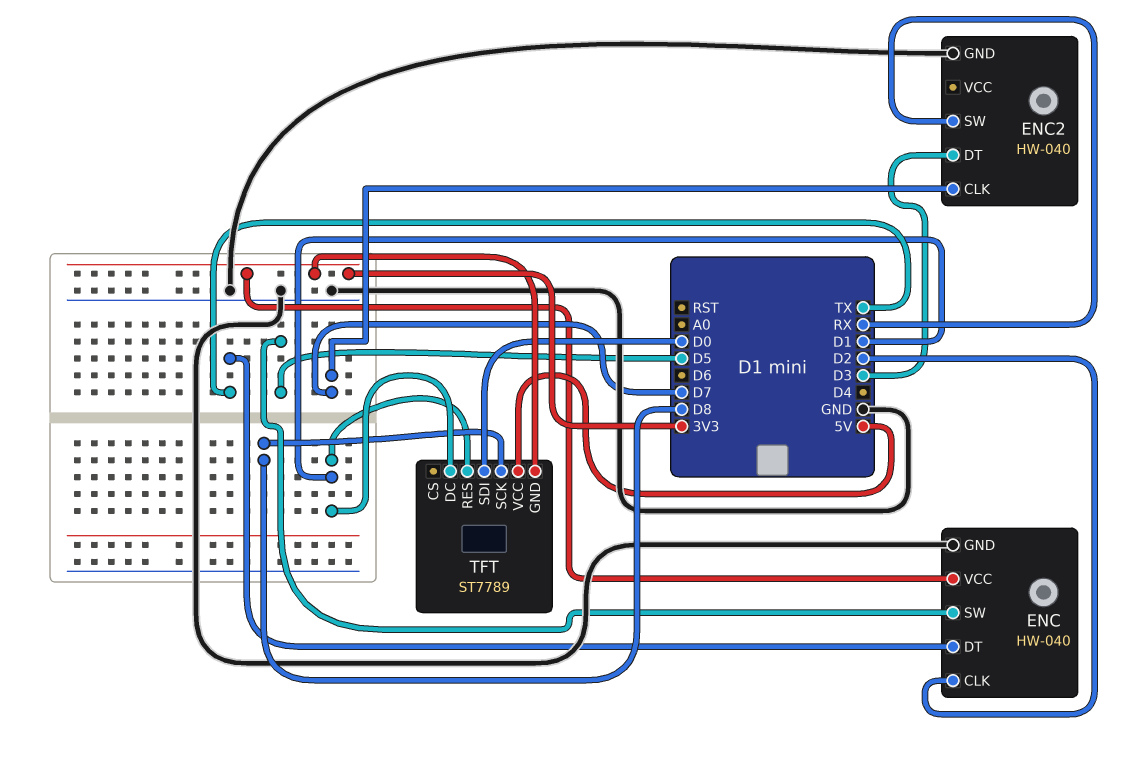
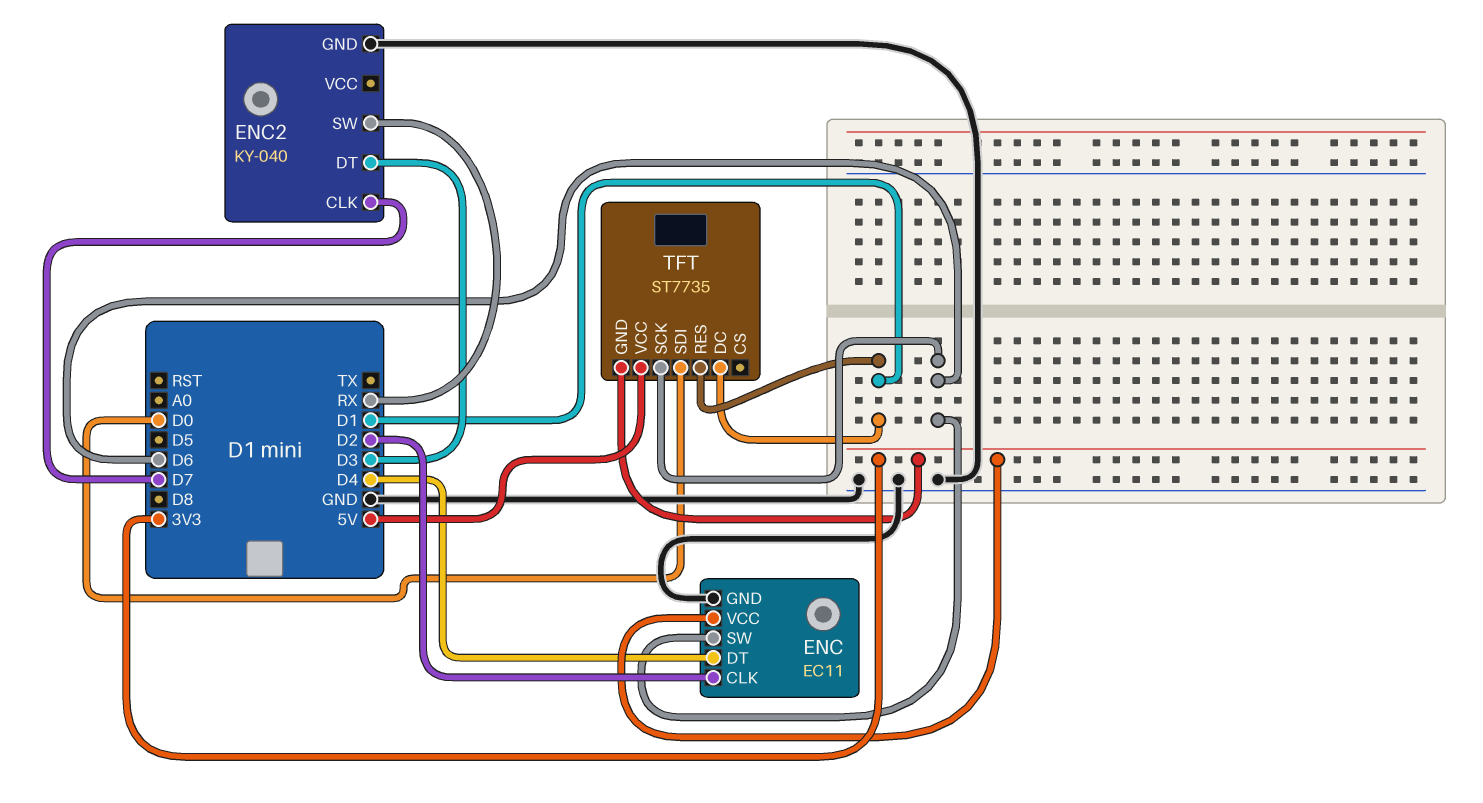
ENC: HW-040 -> EC11
ENC pin DT: TX -> D4
ENC pin SW: D5 -> D6
ENC2: HW-040 -> KY-040
TFT: ST7789 -> ST7735
TFT pin SCK: D8 -> D6

